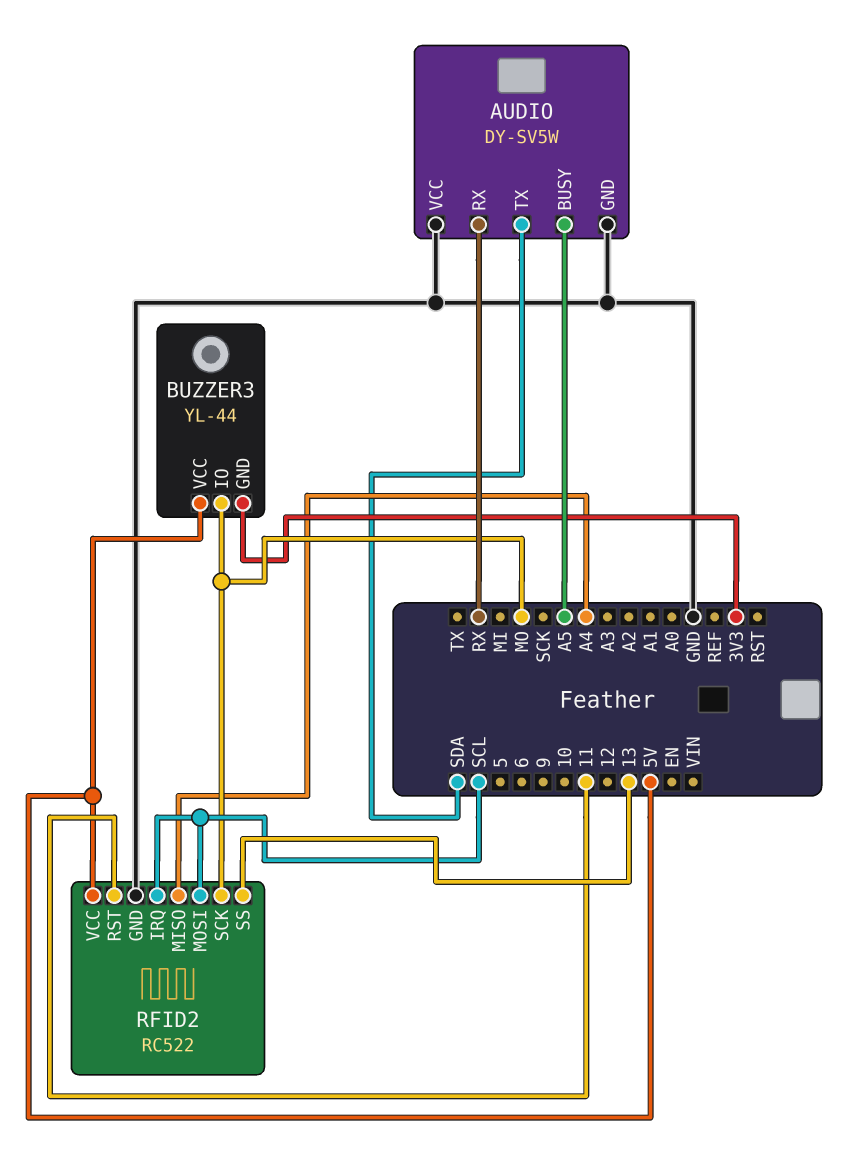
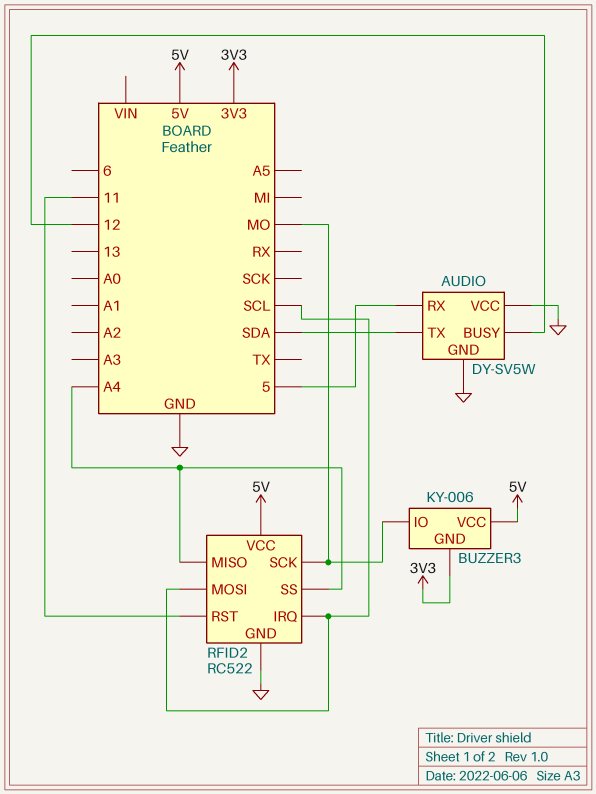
AUDIO pin BUSY: A5 -> 12
AUDIO pin RX: RX -> 5
BUZZER3: YL-44 -> KY-006
RFID2 pin SS: 13 -> A4

